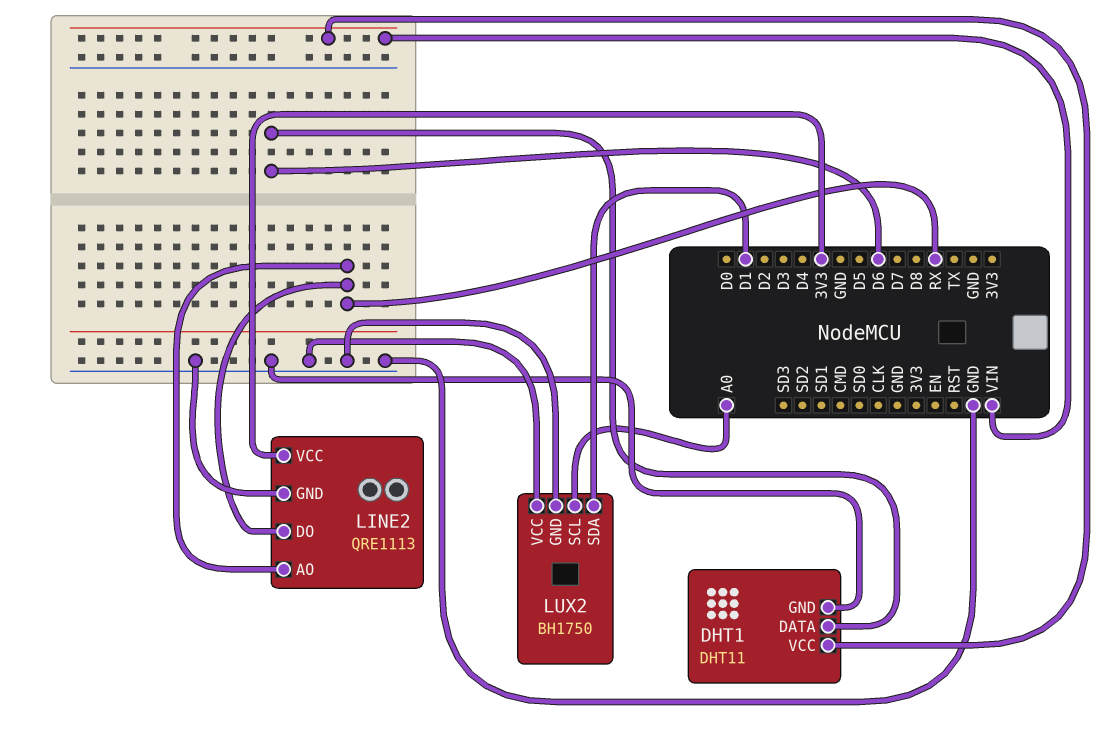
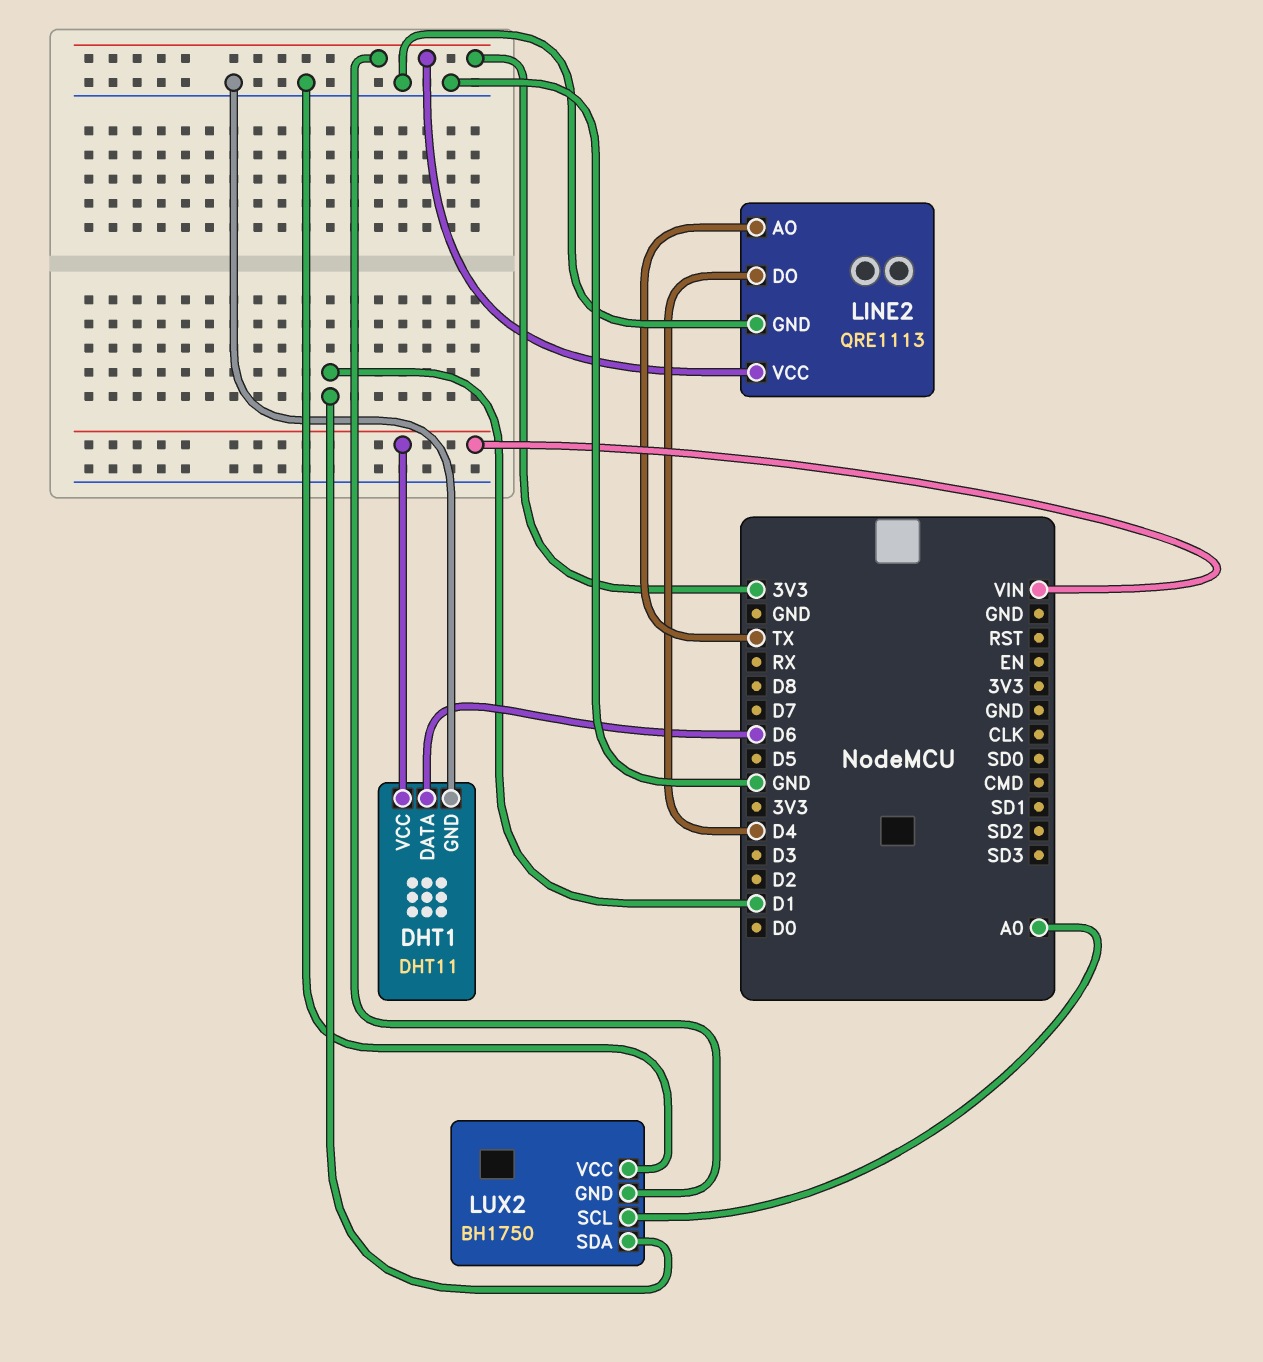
LINE2 pin AO: RX -> TX
LINE2 pin DO: RX -> D4
LUX2 pin GND: GND -> 3V3

